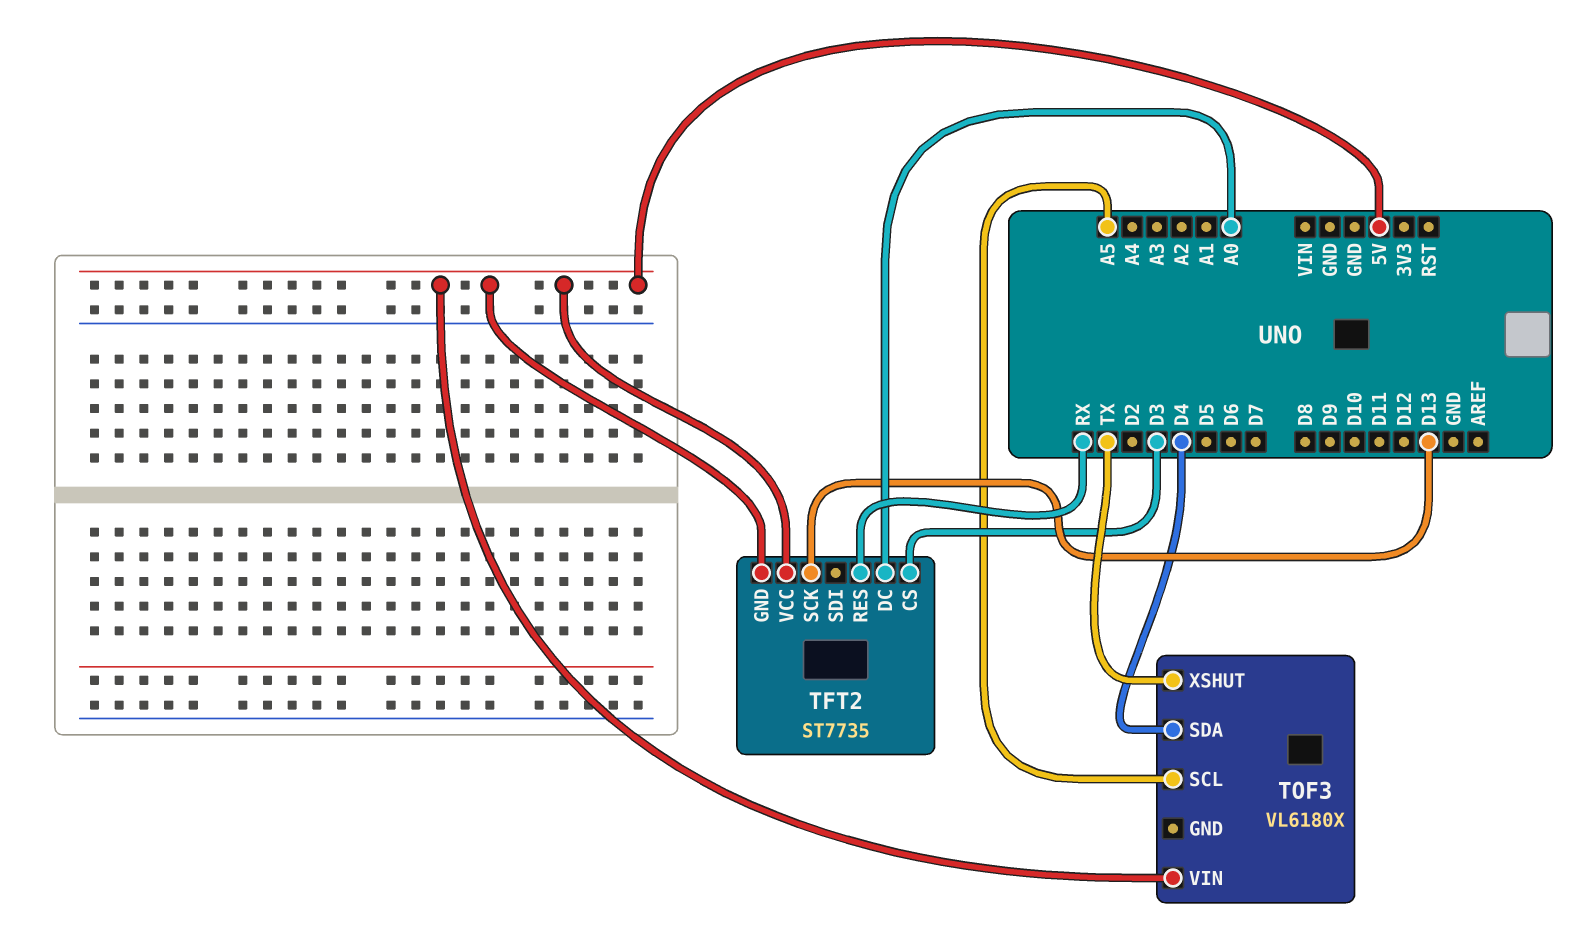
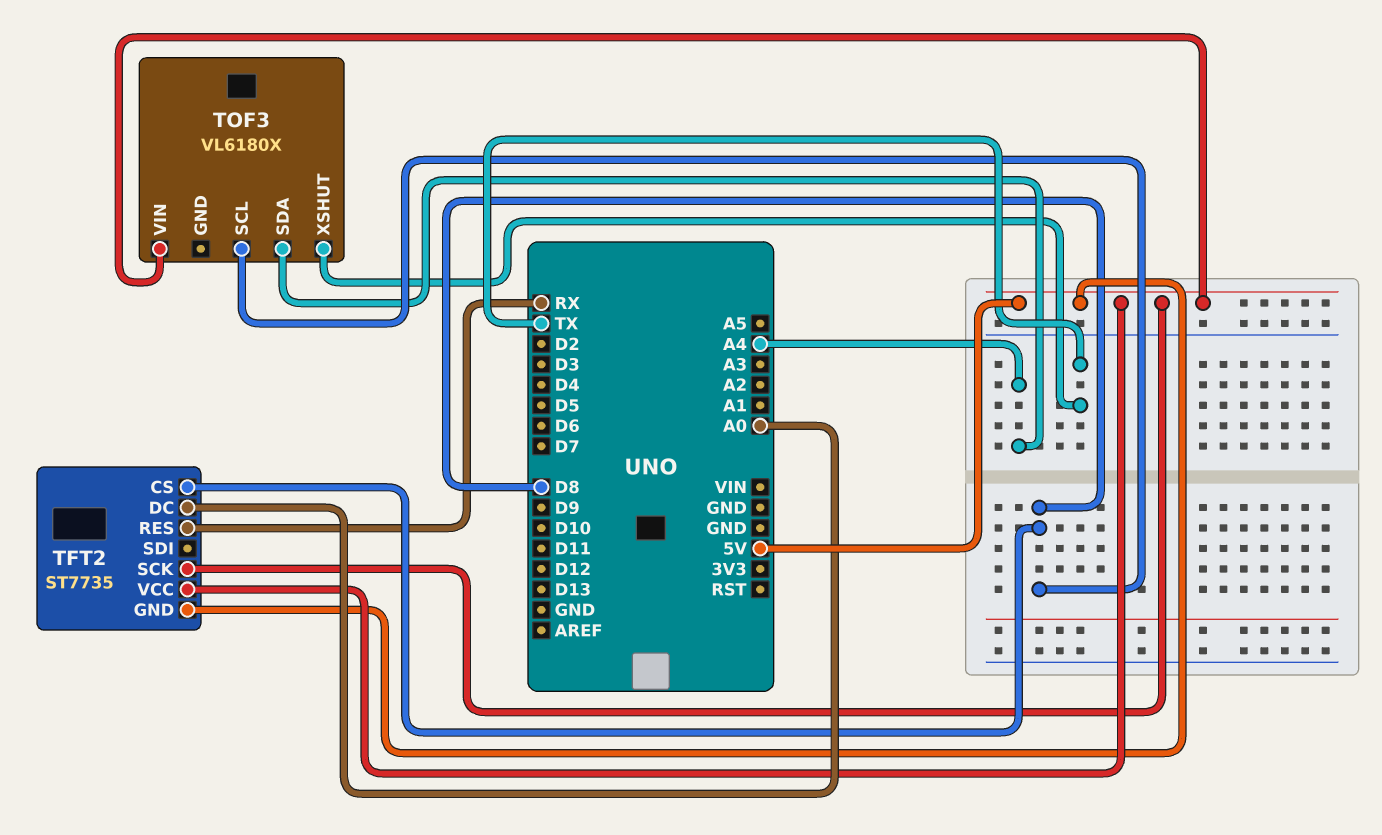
TFT2 pin CS: D3 -> D8
TFT2 pin SCK: D13 -> 5V
TOF3 pin SCL: A5 -> D8
TOF3 pin SDA: D4 -> A4

